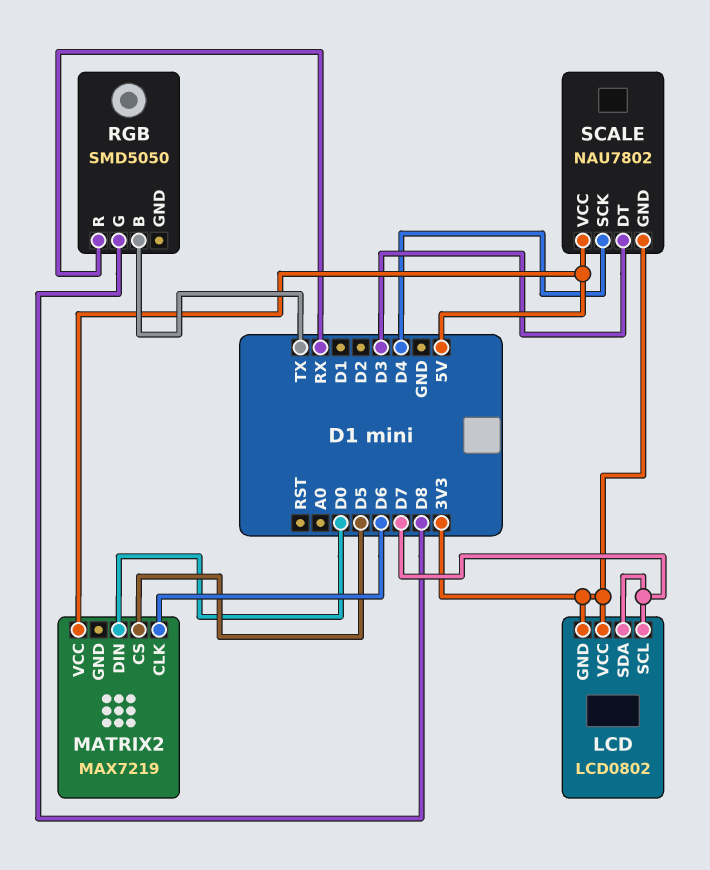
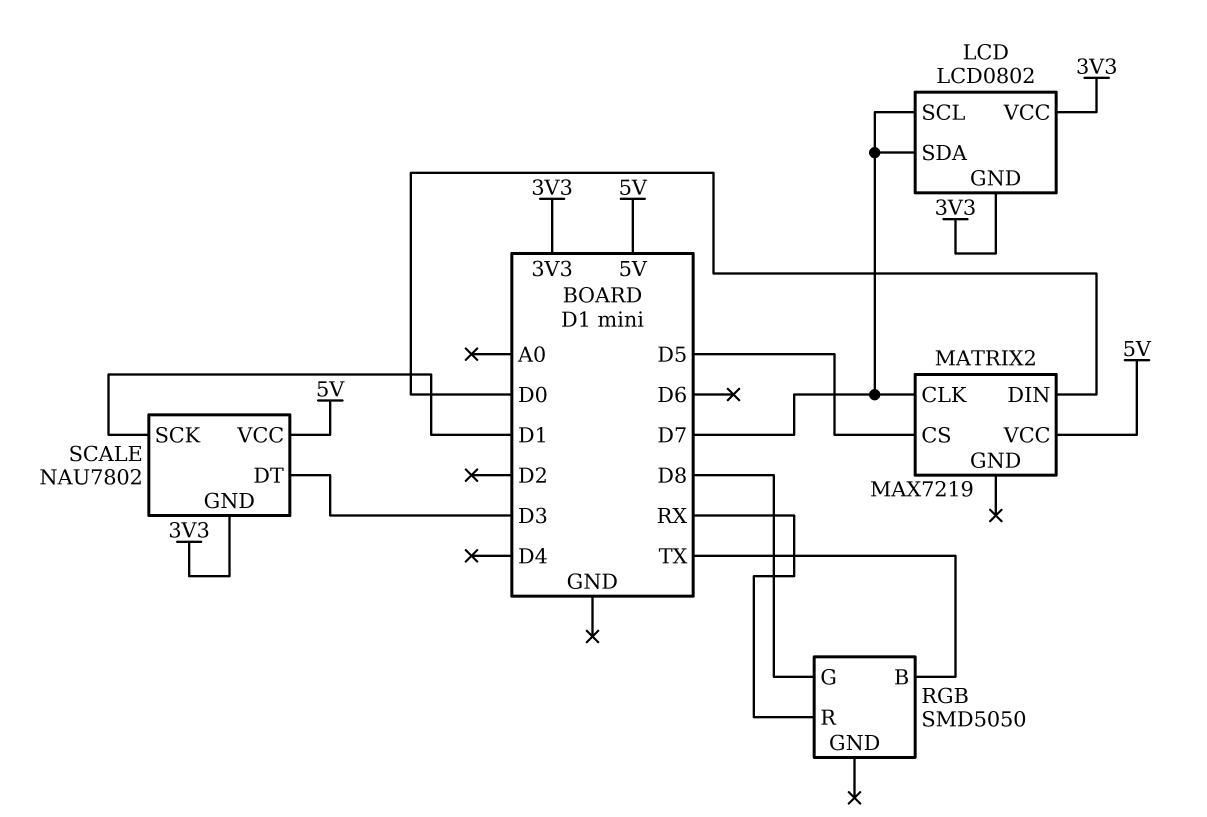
MATRIX2 pin CLK: D6 -> D7
SCALE pin SCK: D4 -> D1

